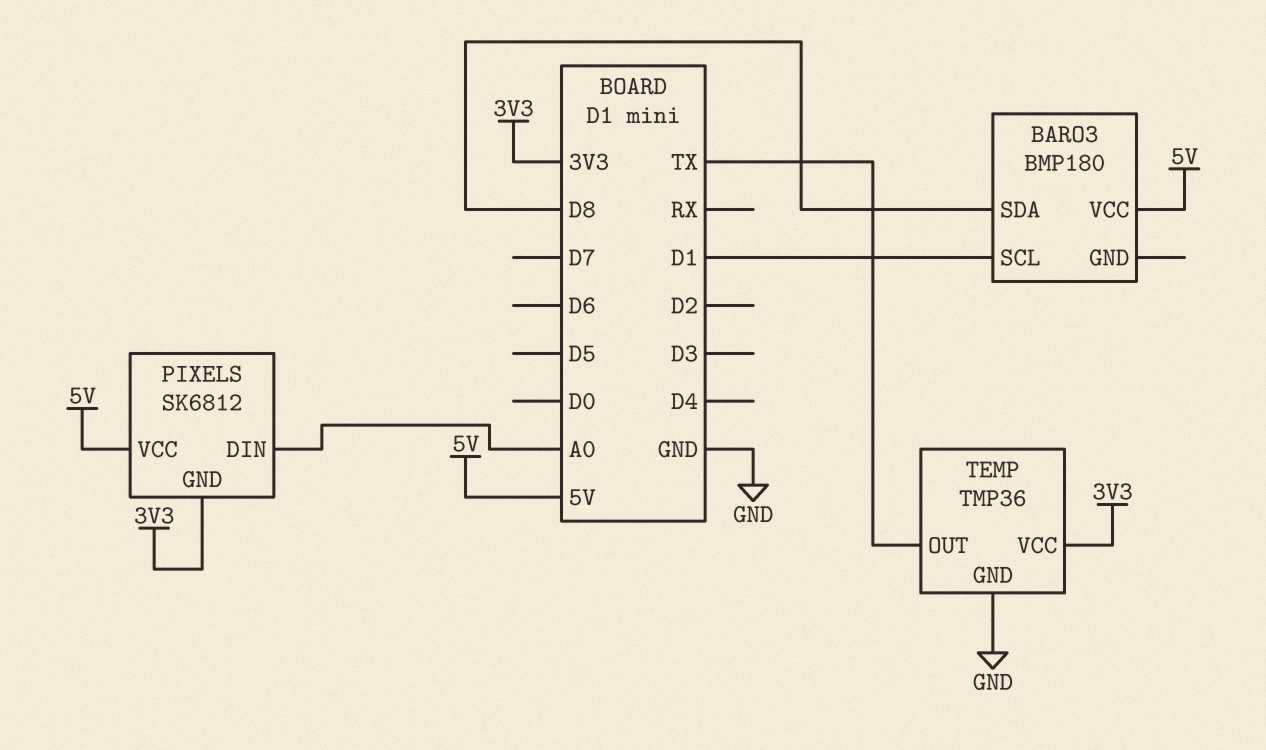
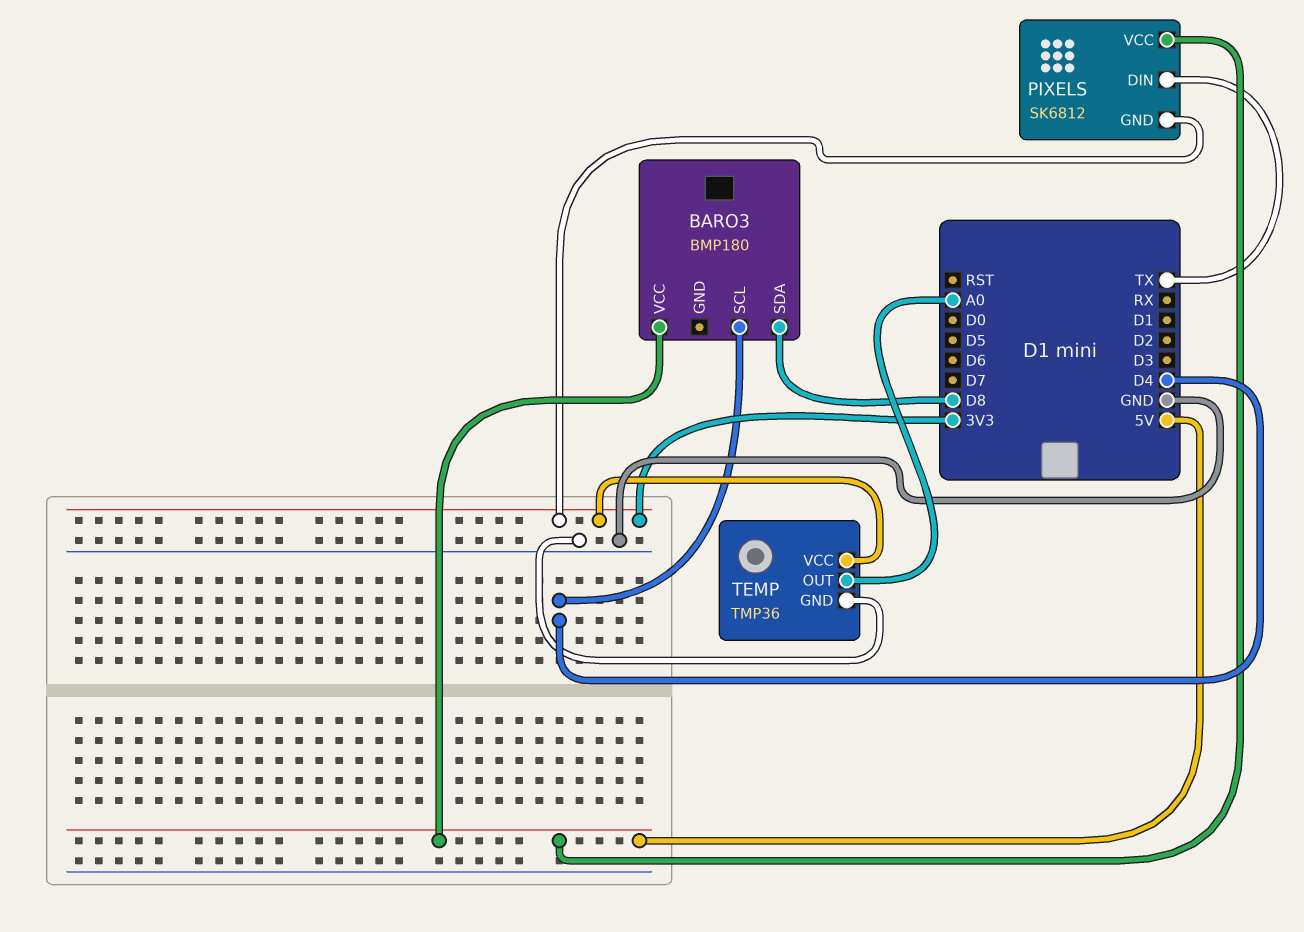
BARO3 pin SCL: D1 -> D4
PIXELS pin DIN: A0 -> TX
TEMP pin OUT: TX -> A0

